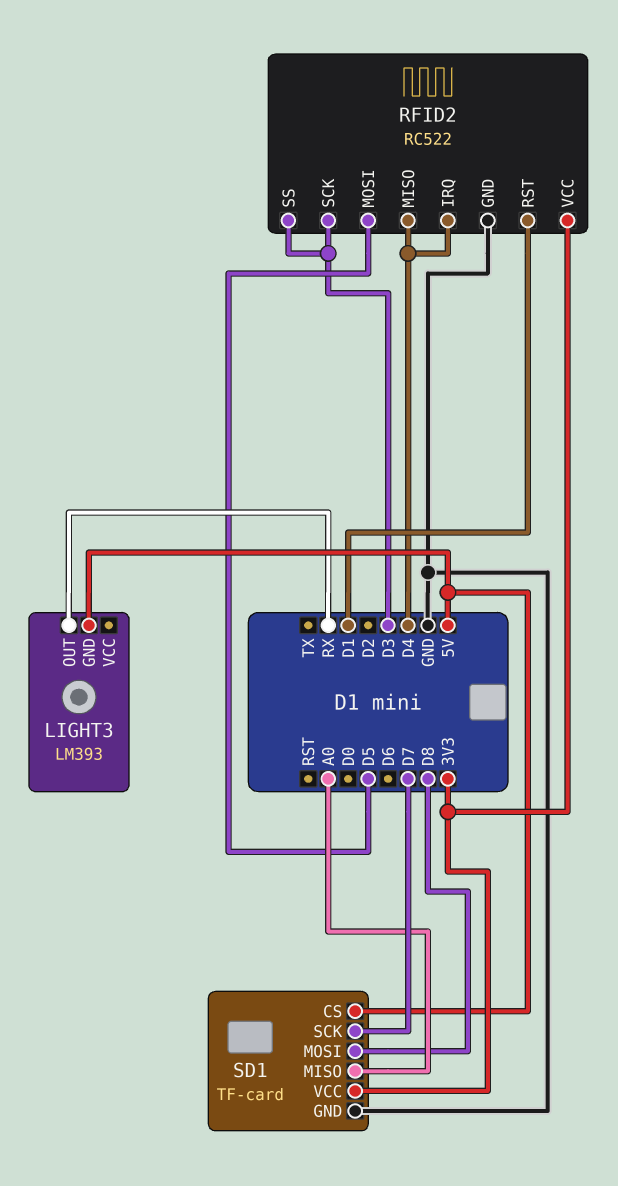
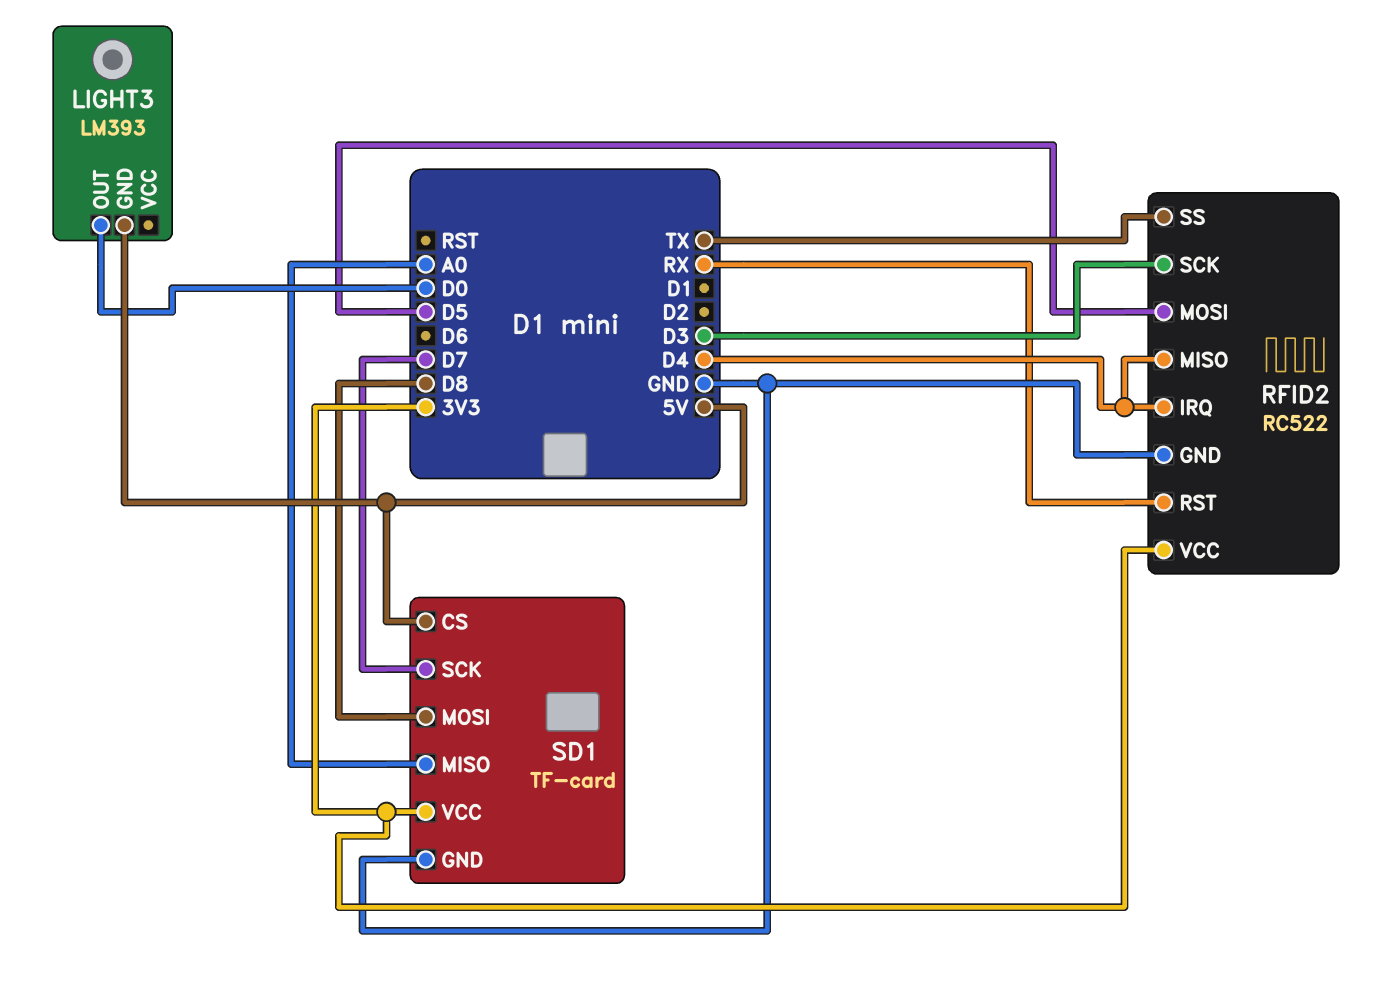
LIGHT3 pin OUT: RX -> D0
RFID2 pin RST: D1 -> RX
RFID2 pin SS: D3 -> TX

